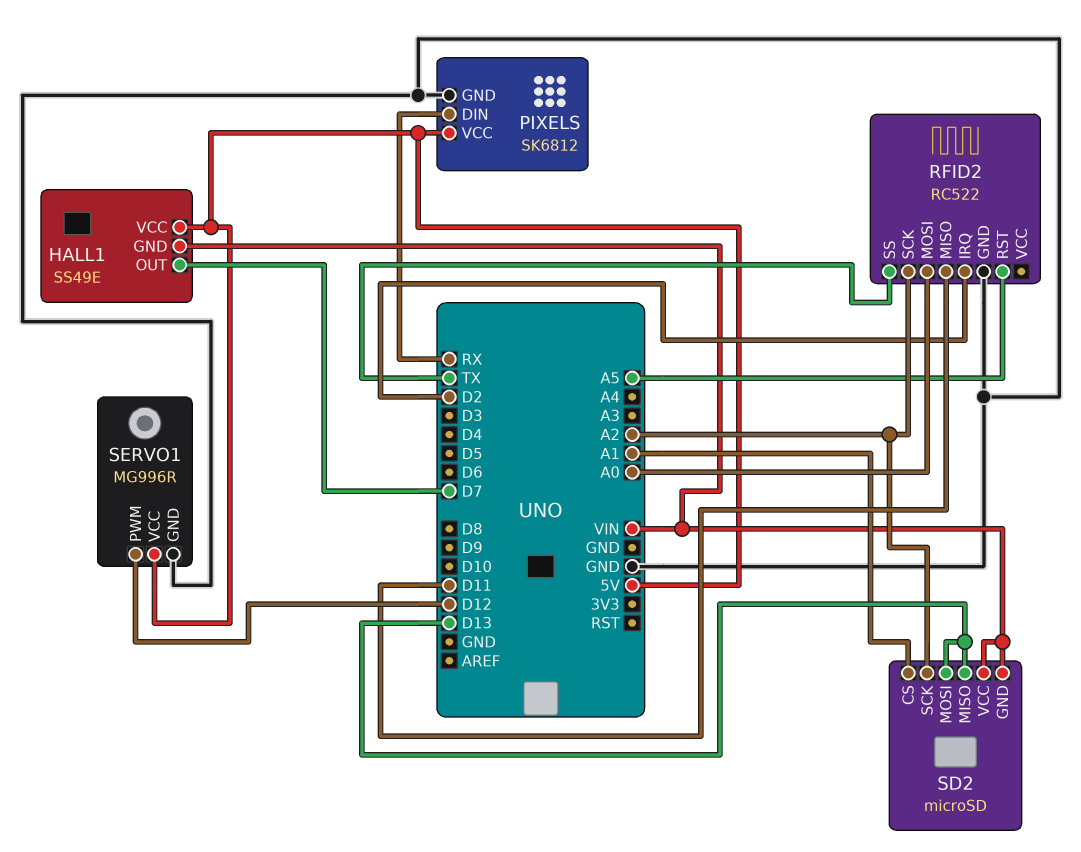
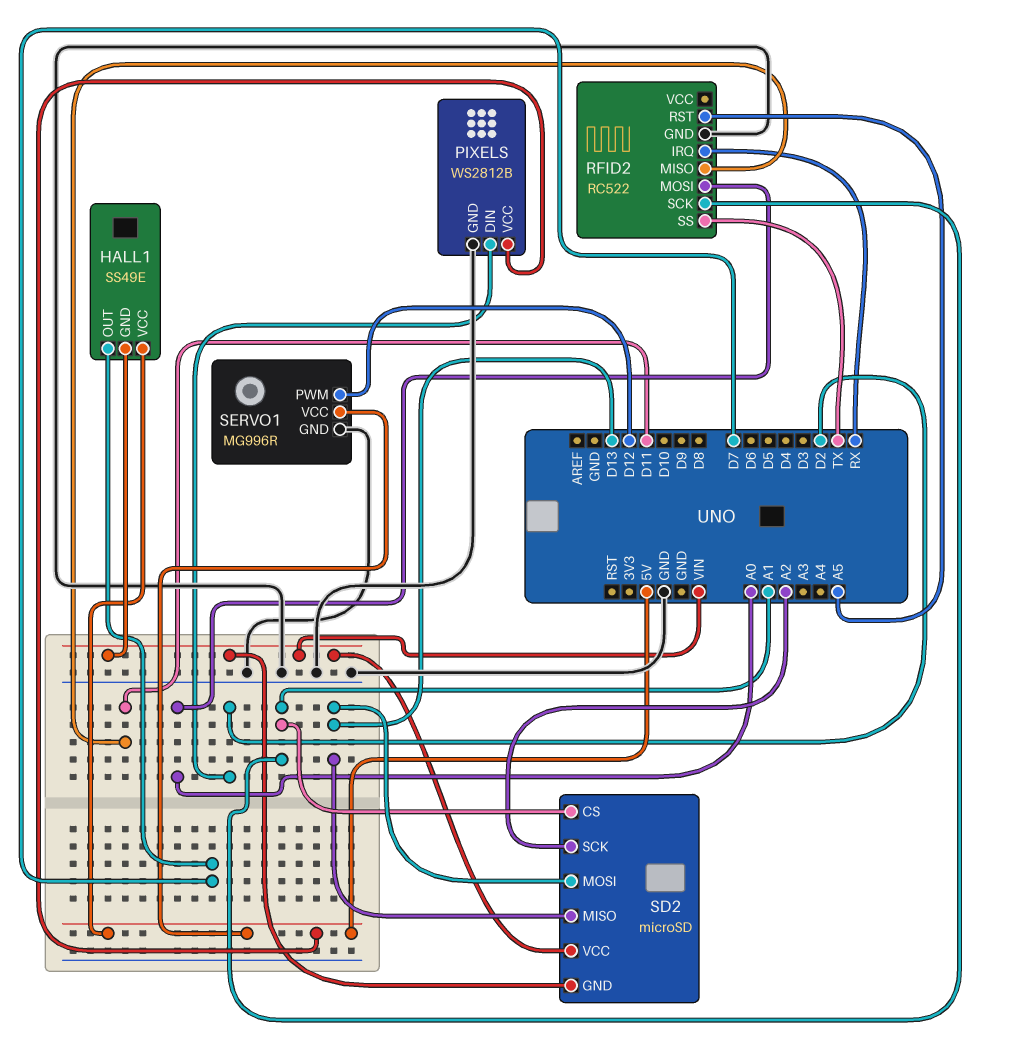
PIXELS: SK6812 -> WS2812B
PIXELS pin DIN: RX -> D2
RFID2 pin IRQ: D2 -> RX
RFID2 pin SCK: A2 -> A1

